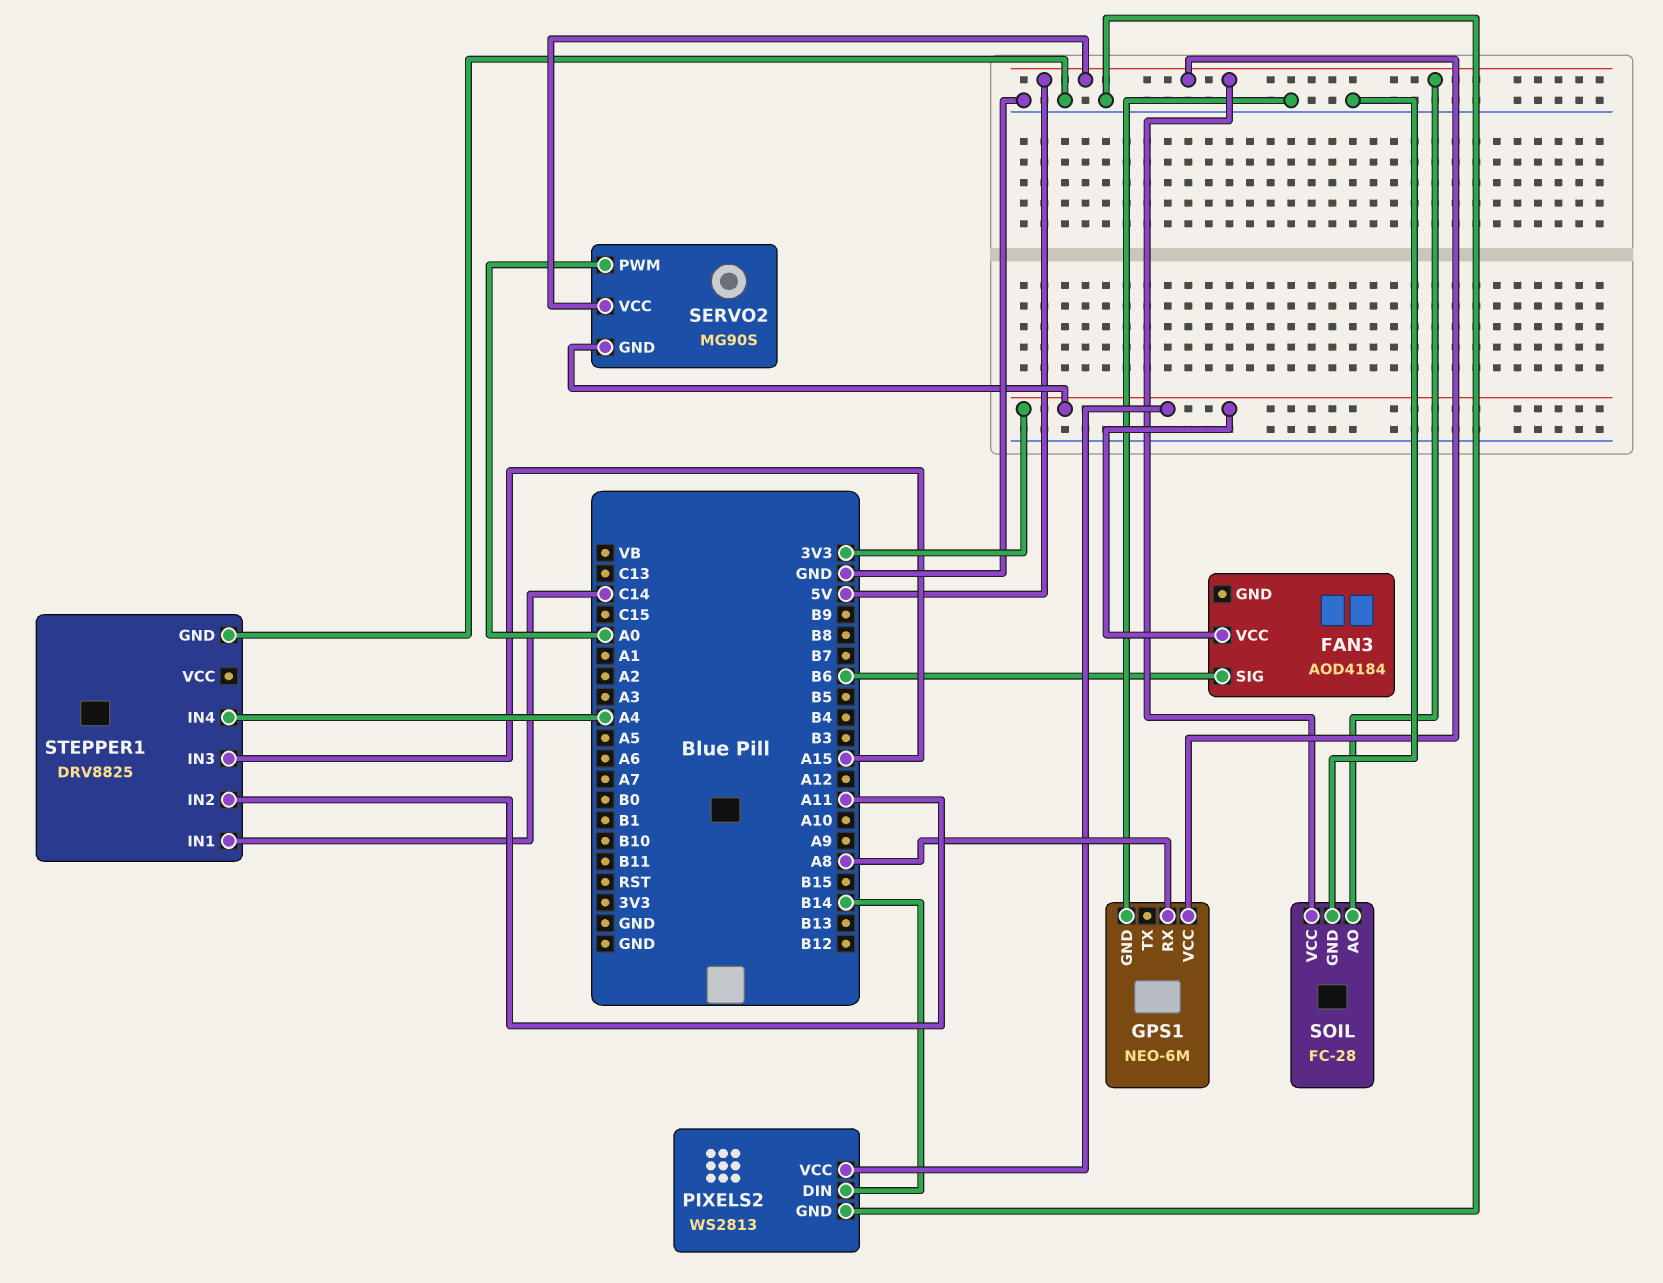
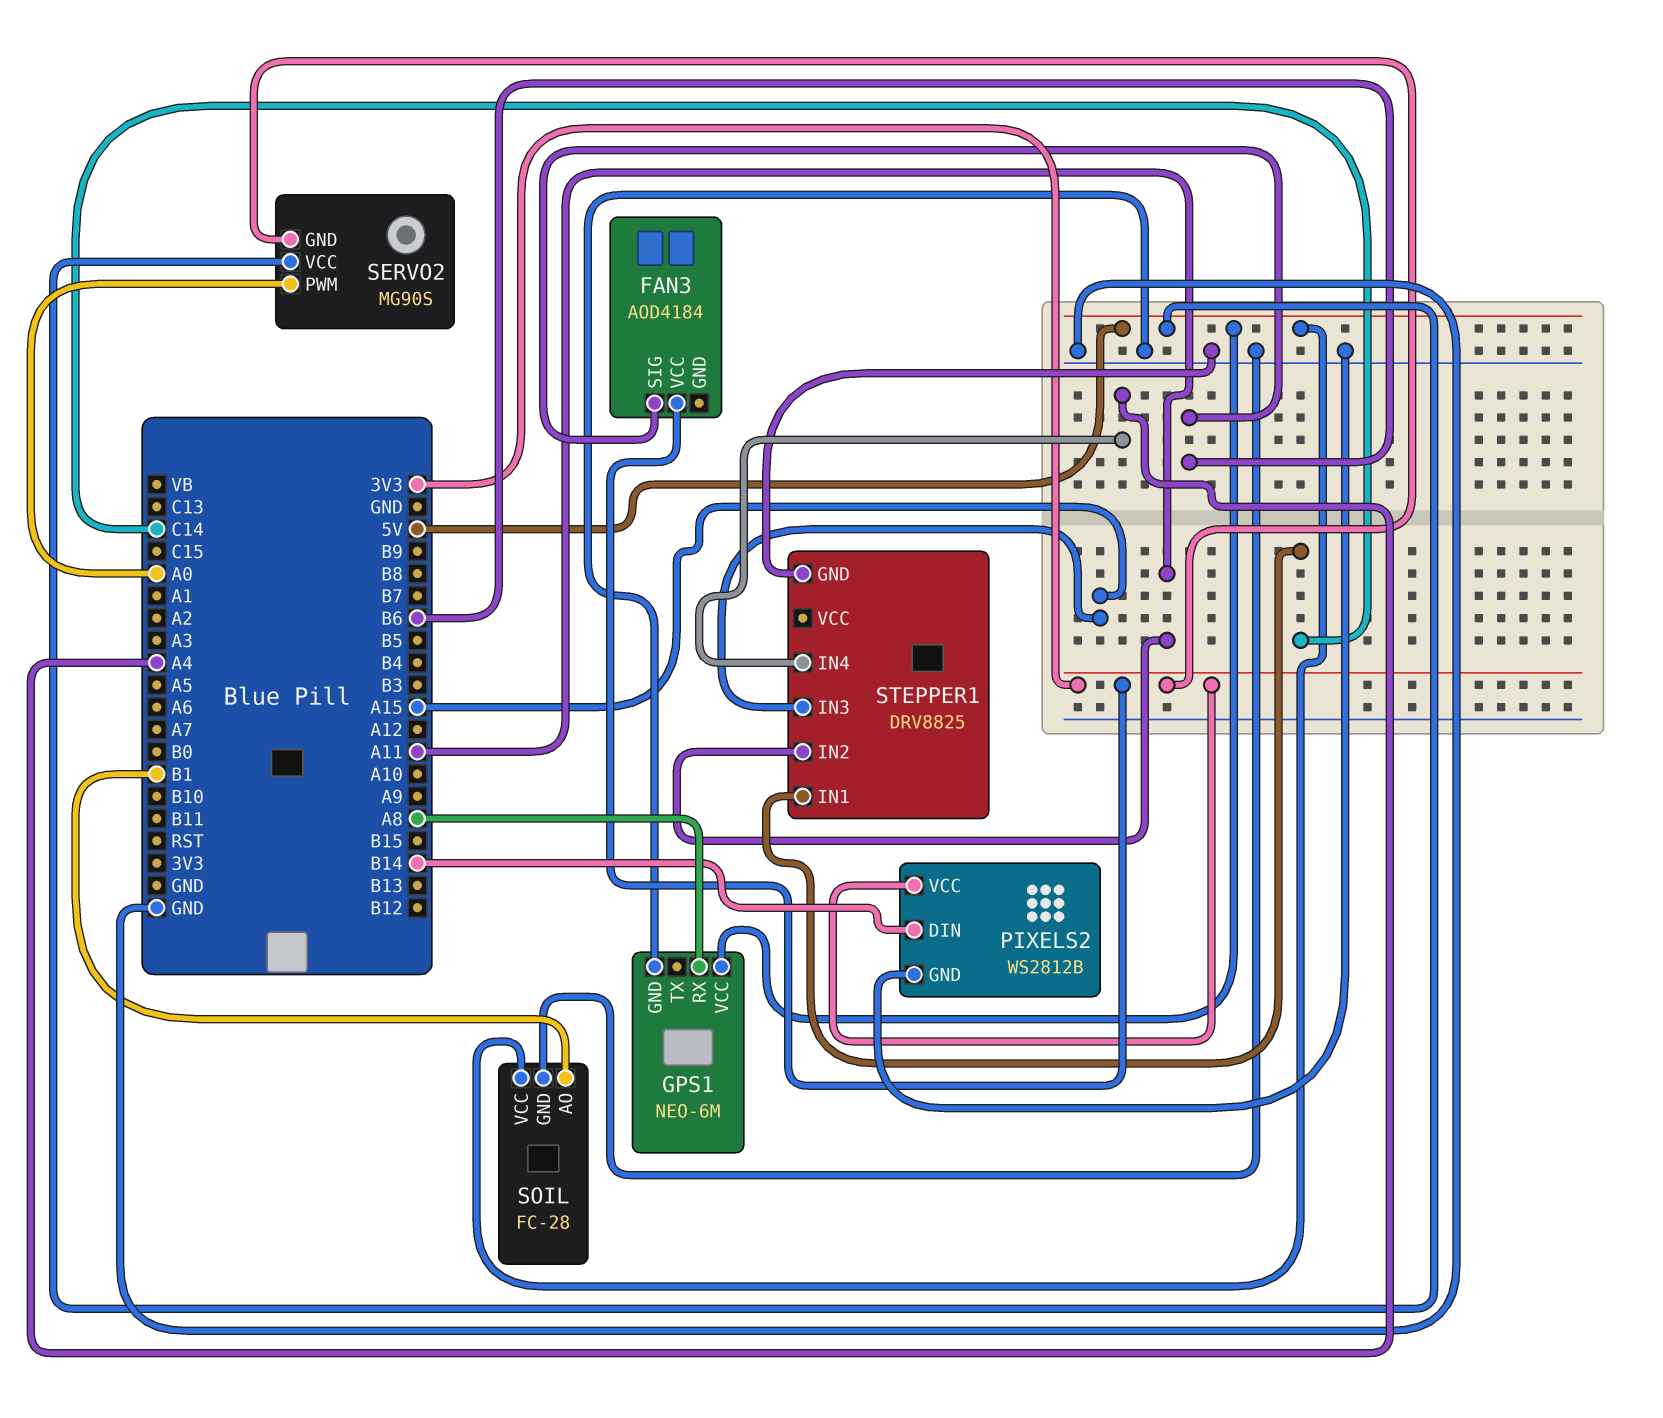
PIXELS2: WS2813 -> WS2812B
SOIL pin AO: 5V -> B1

